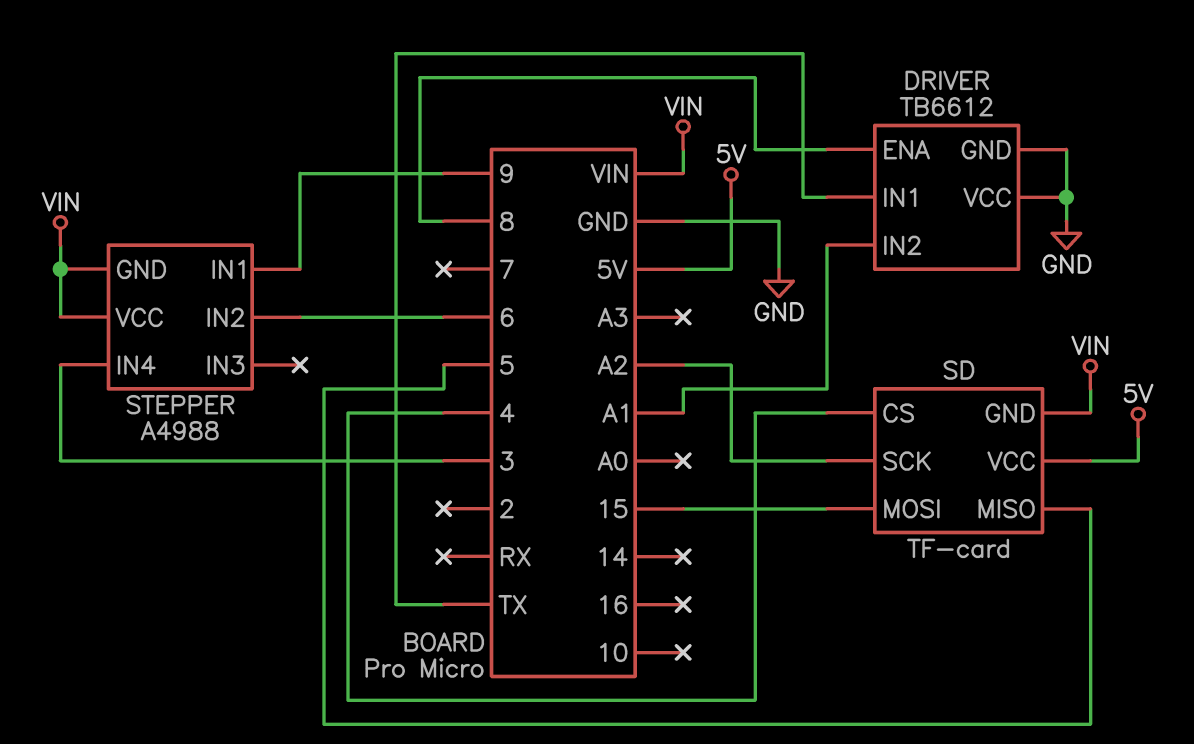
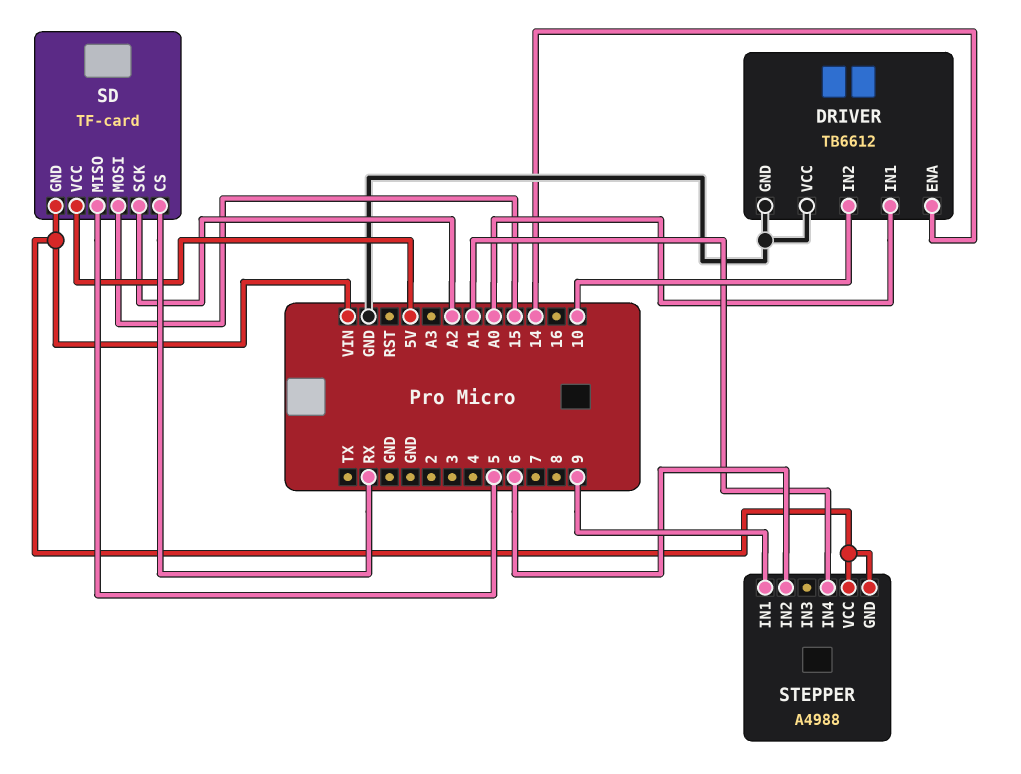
DRIVER pin ENA: 8 -> 14
DRIVER pin IN1: TX -> A0
DRIVER pin IN2: A1 -> 10
SD pin CS: 4 -> RX
STEPPER pin IN4: 3 -> A1

